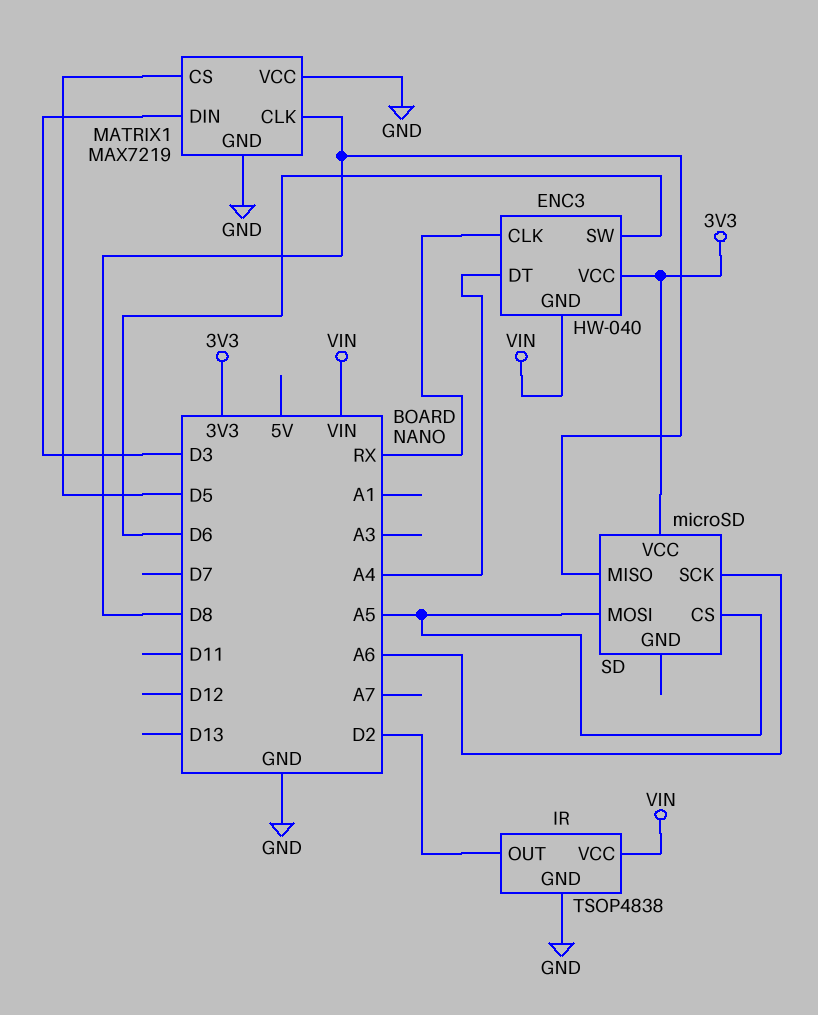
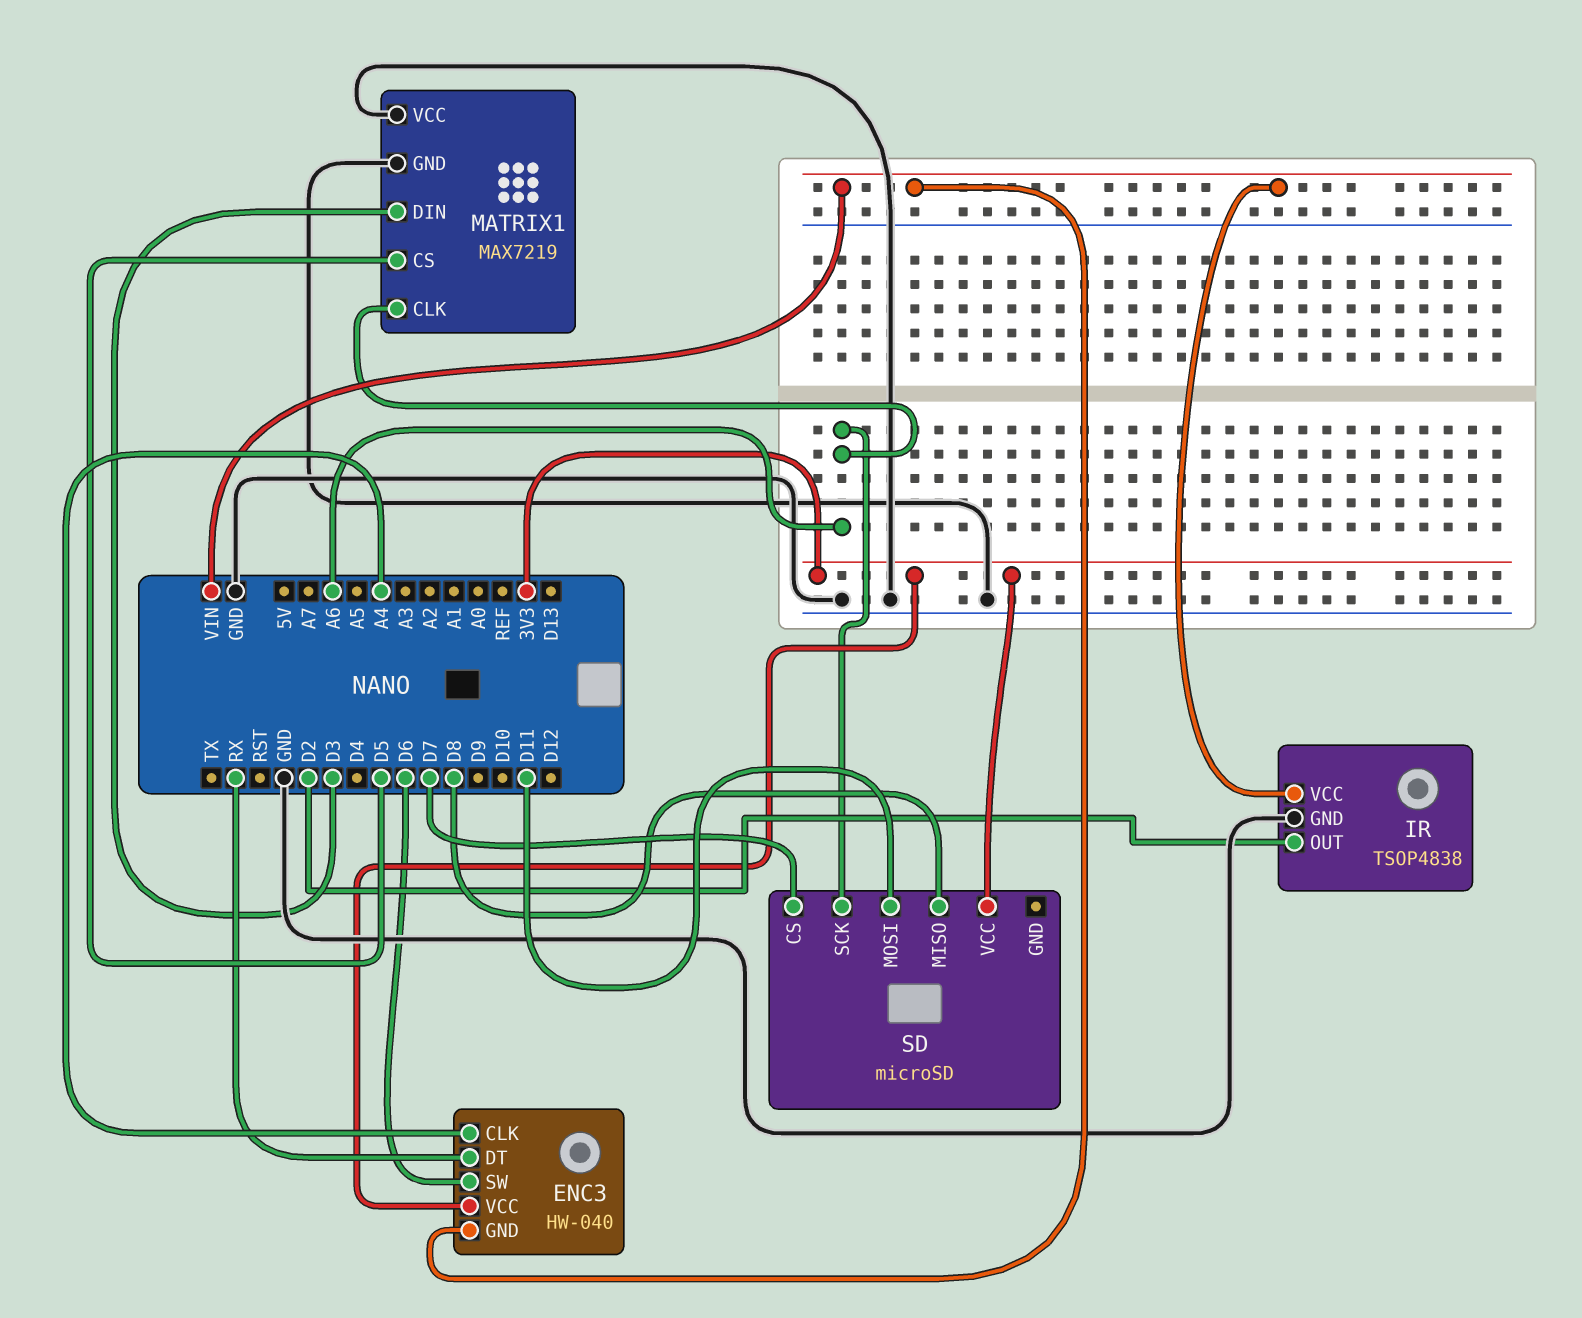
ENC3 pin CLK: RX -> A4
ENC3 pin DT: A4 -> RX
MATRIX1 pin CLK: D8 -> A6
SD pin CS: A5 -> D7
SD pin MOSI: A5 -> D11

